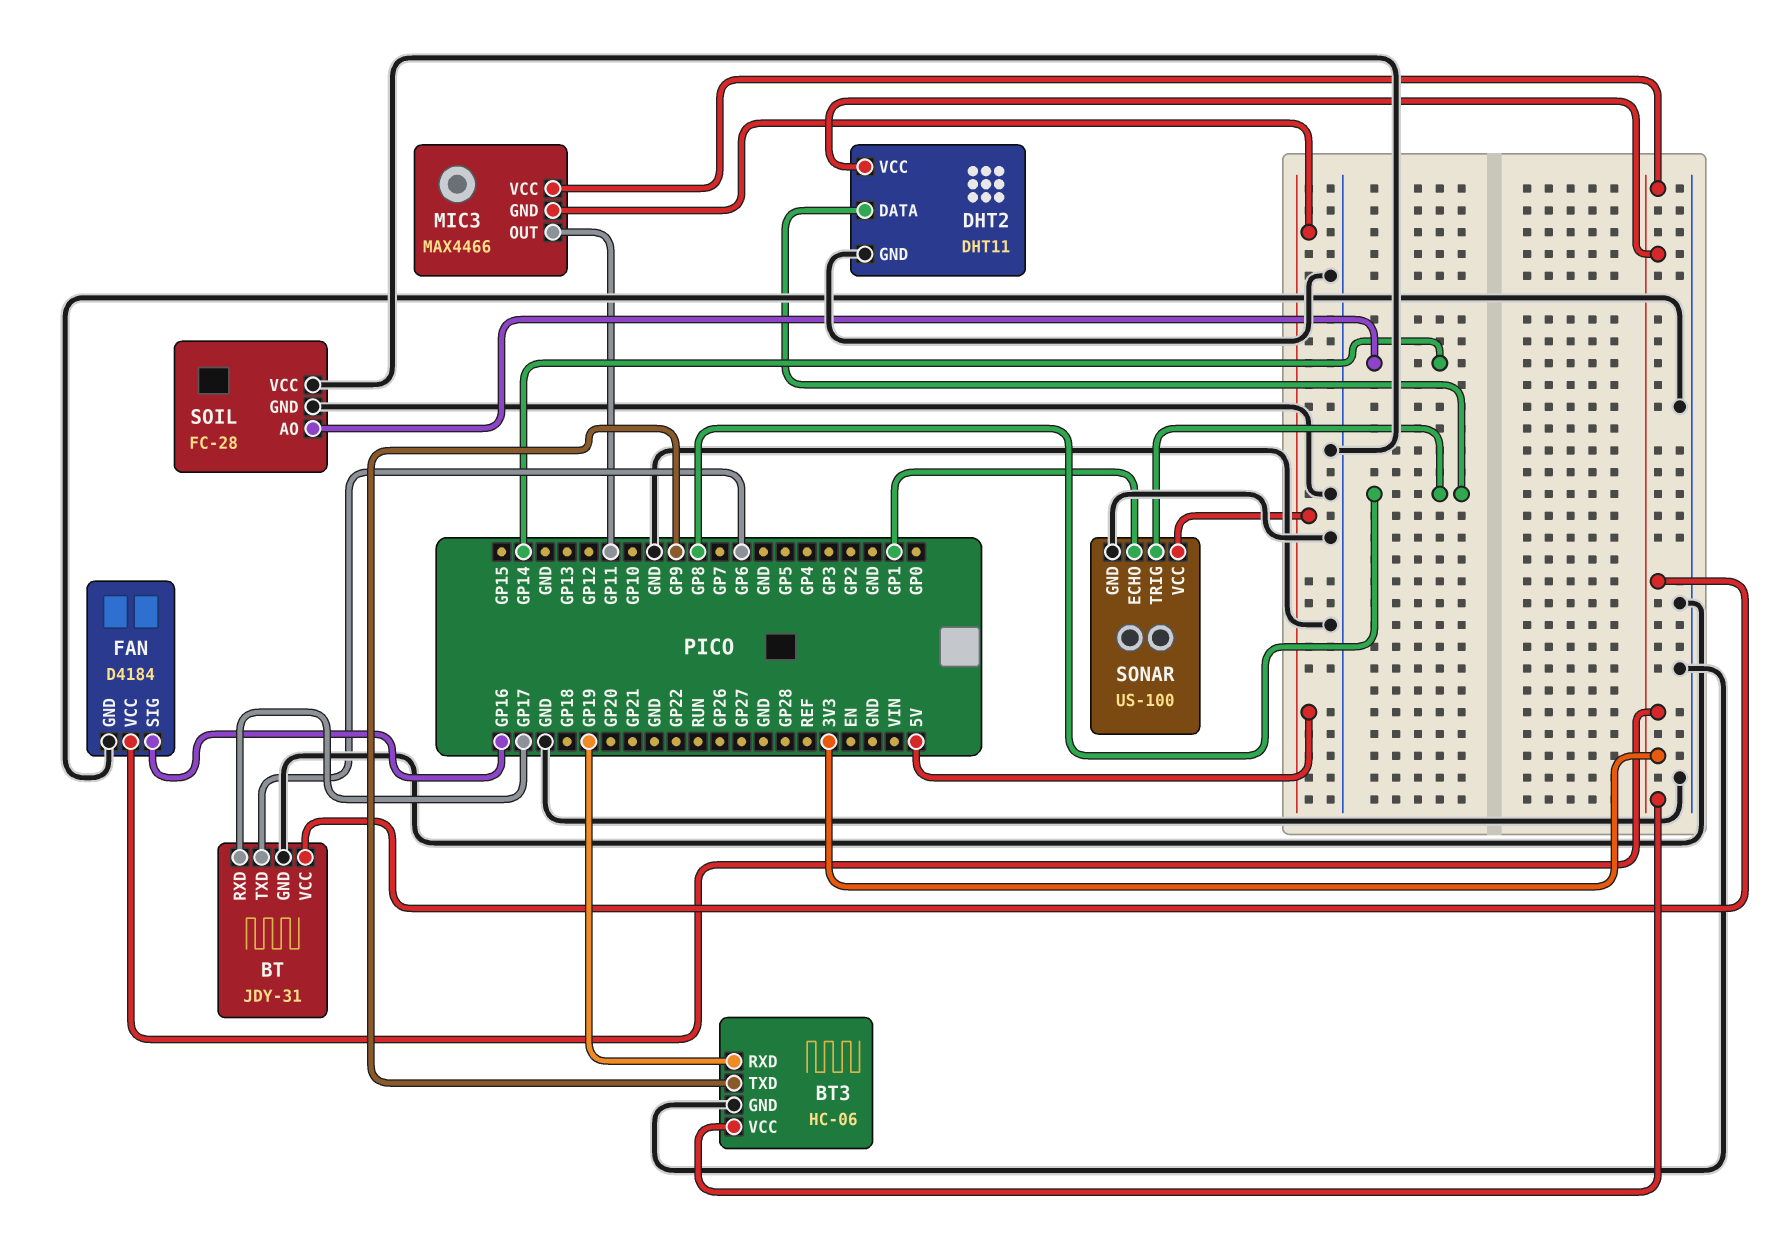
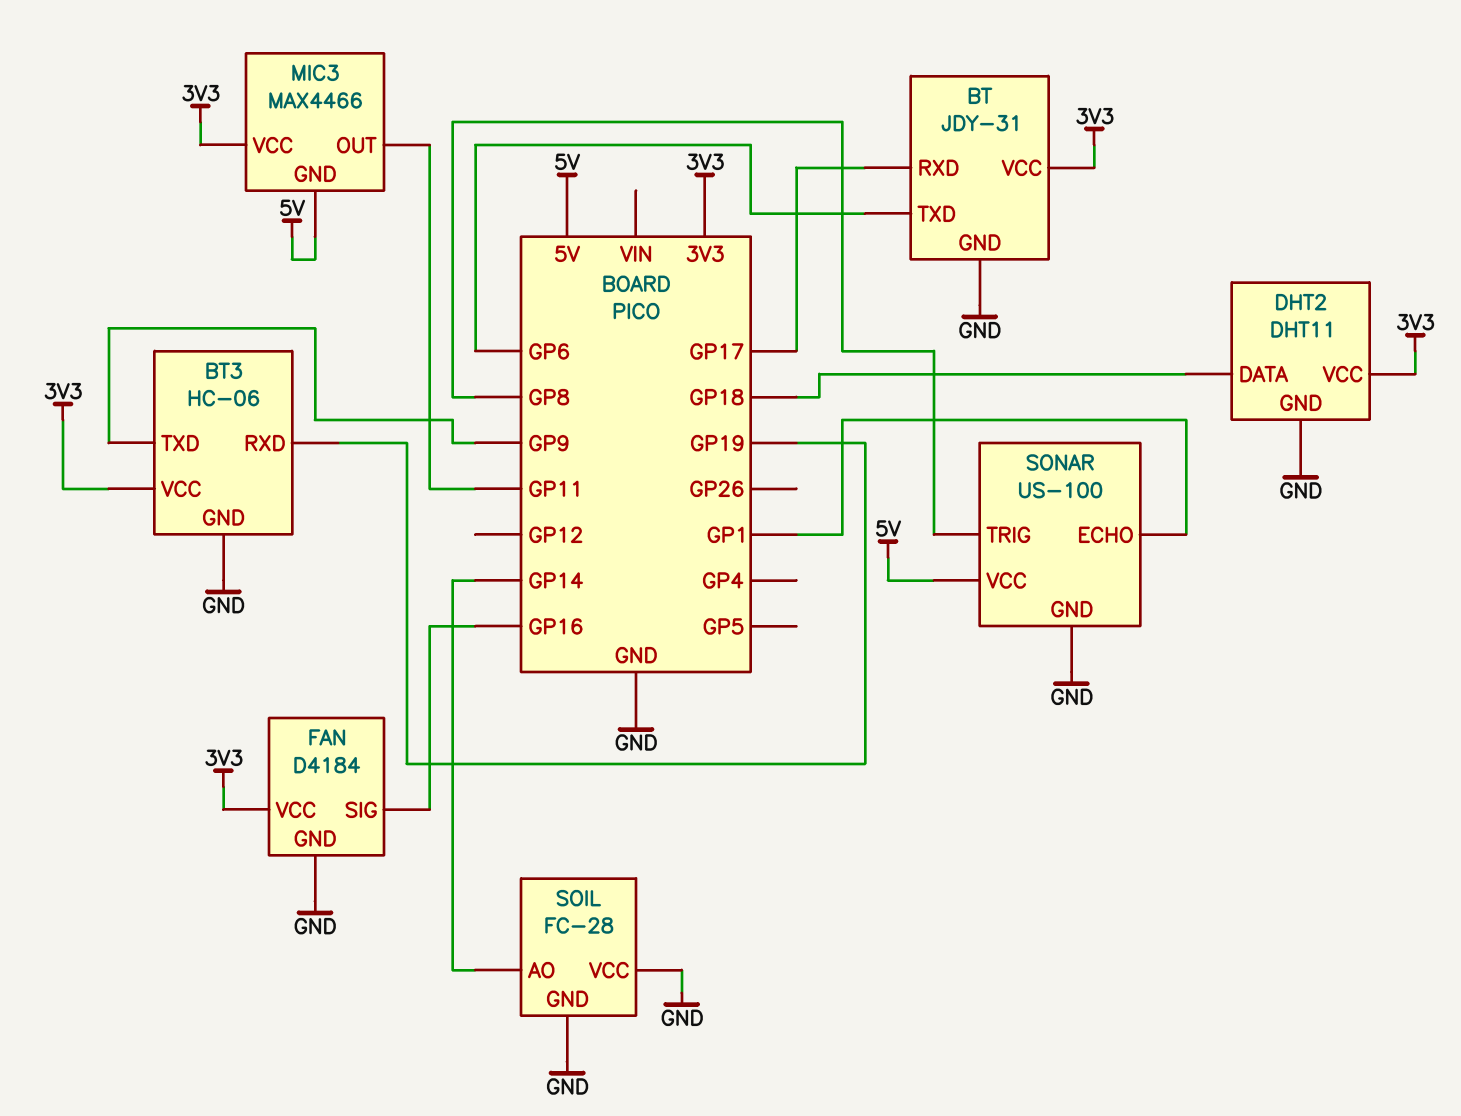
DHT2 pin DATA: GP8 -> GP18

